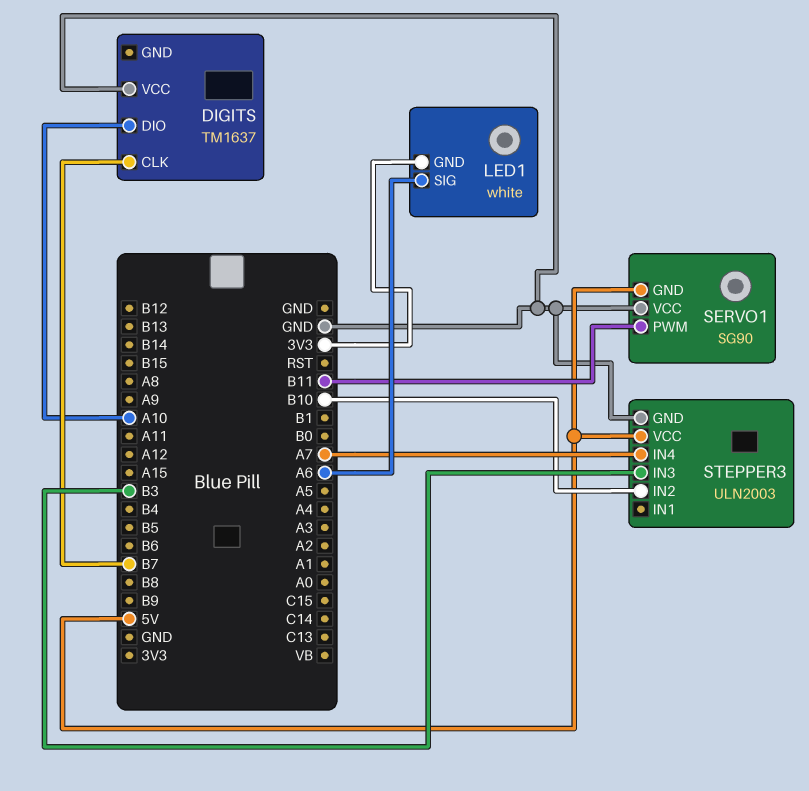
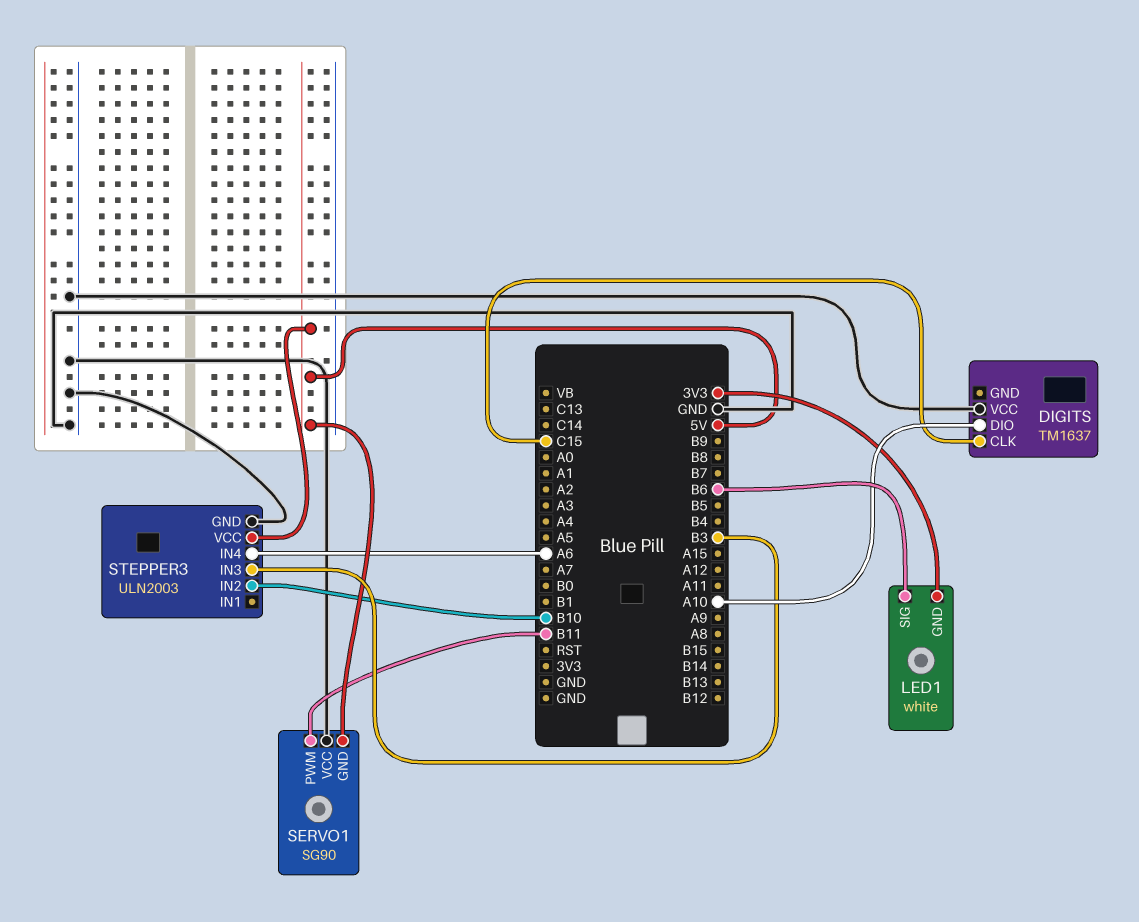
DIGITS pin CLK: B7 -> C15
LED1 pin SIG: A6 -> B6
STEPPER3 pin IN4: A7 -> A6

